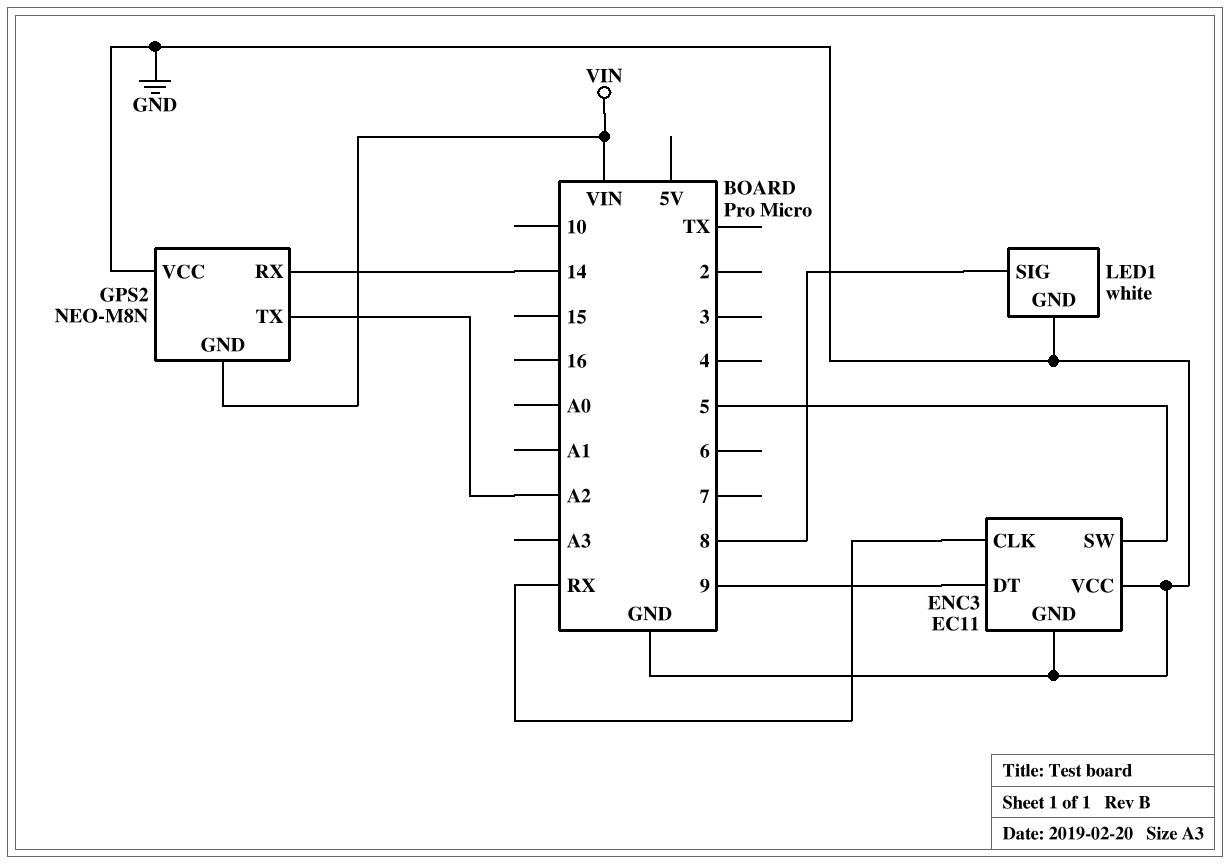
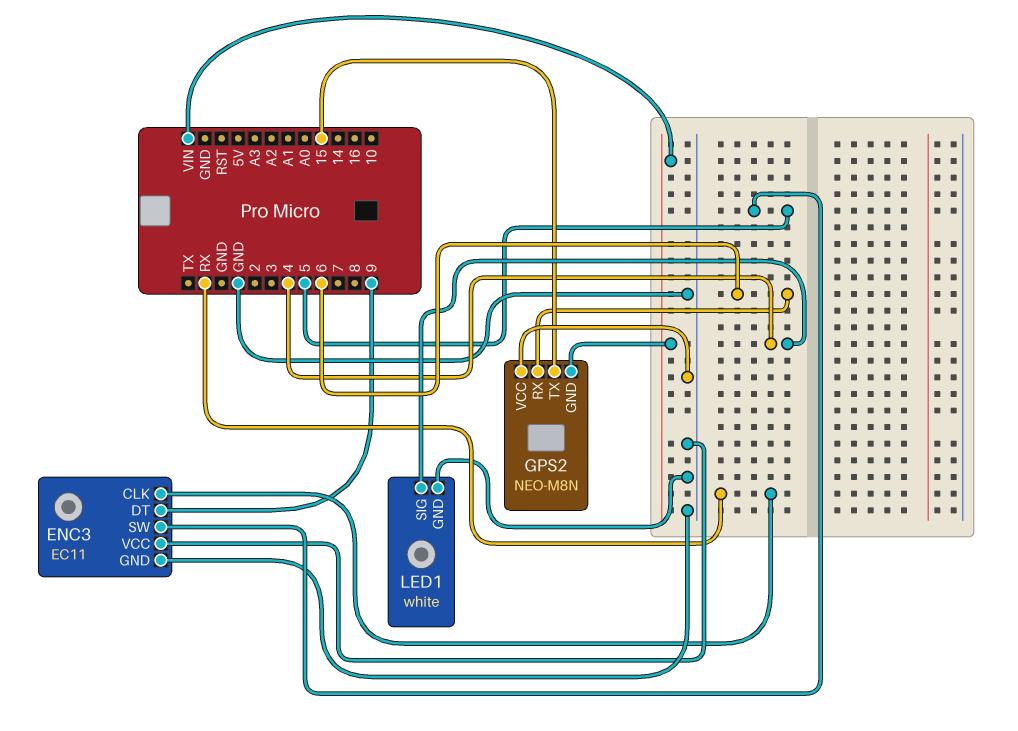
GPS2 pin RX: 14 -> 6
GPS2 pin TX: A2 -> 15
LED1 pin SIG: 8 -> 4

